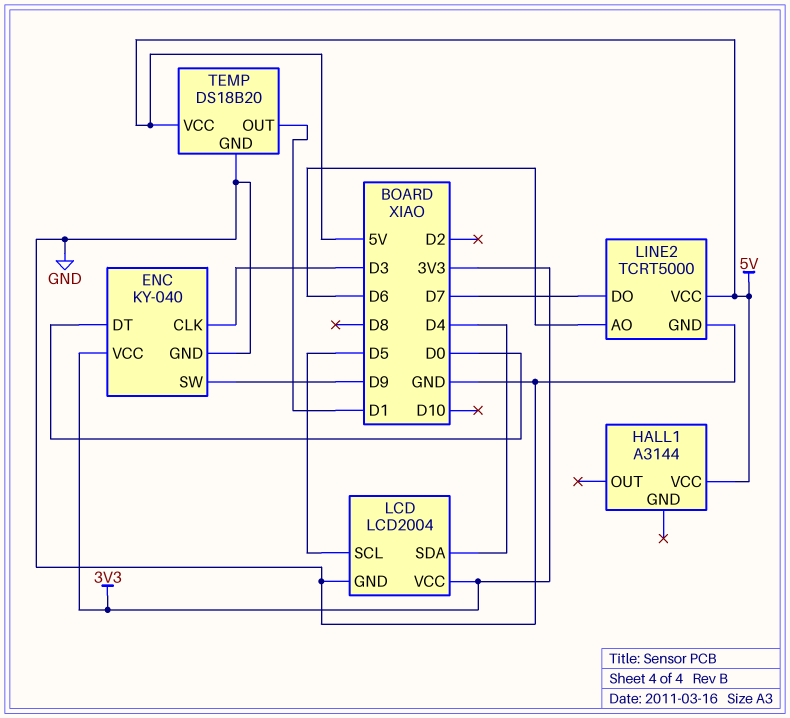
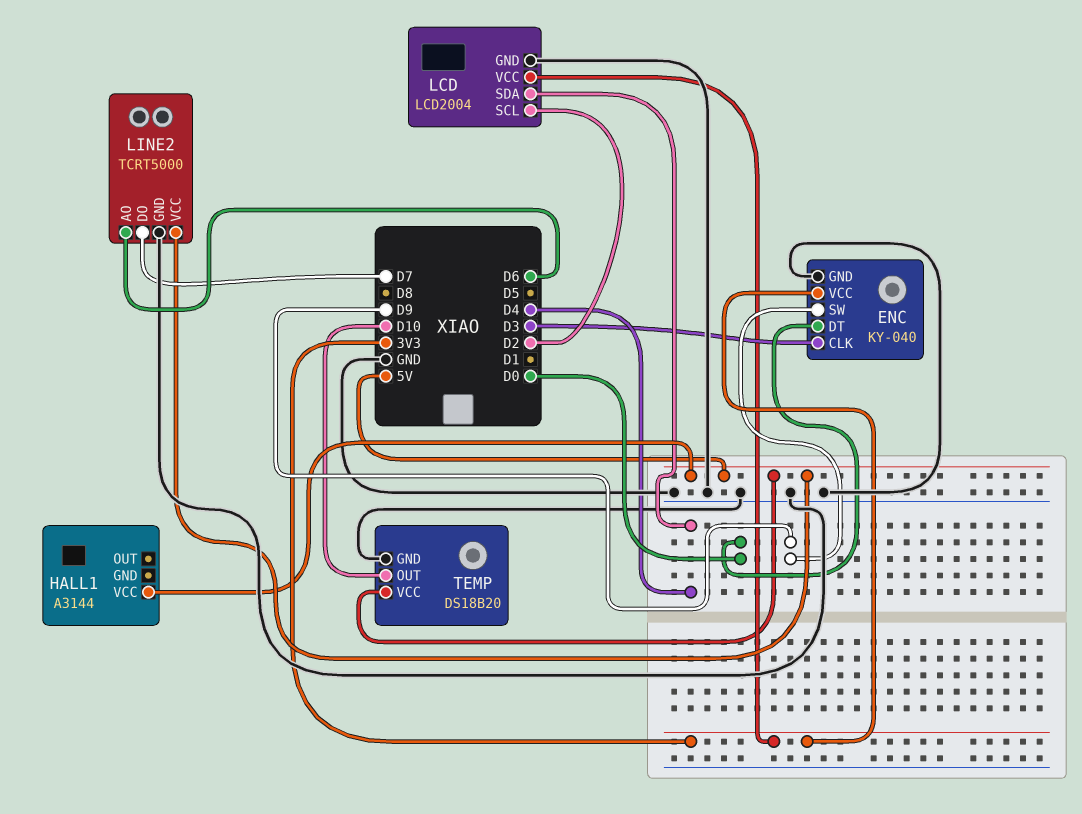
LCD pin SCL: D5 -> D2
TEMP pin OUT: D1 -> D10

